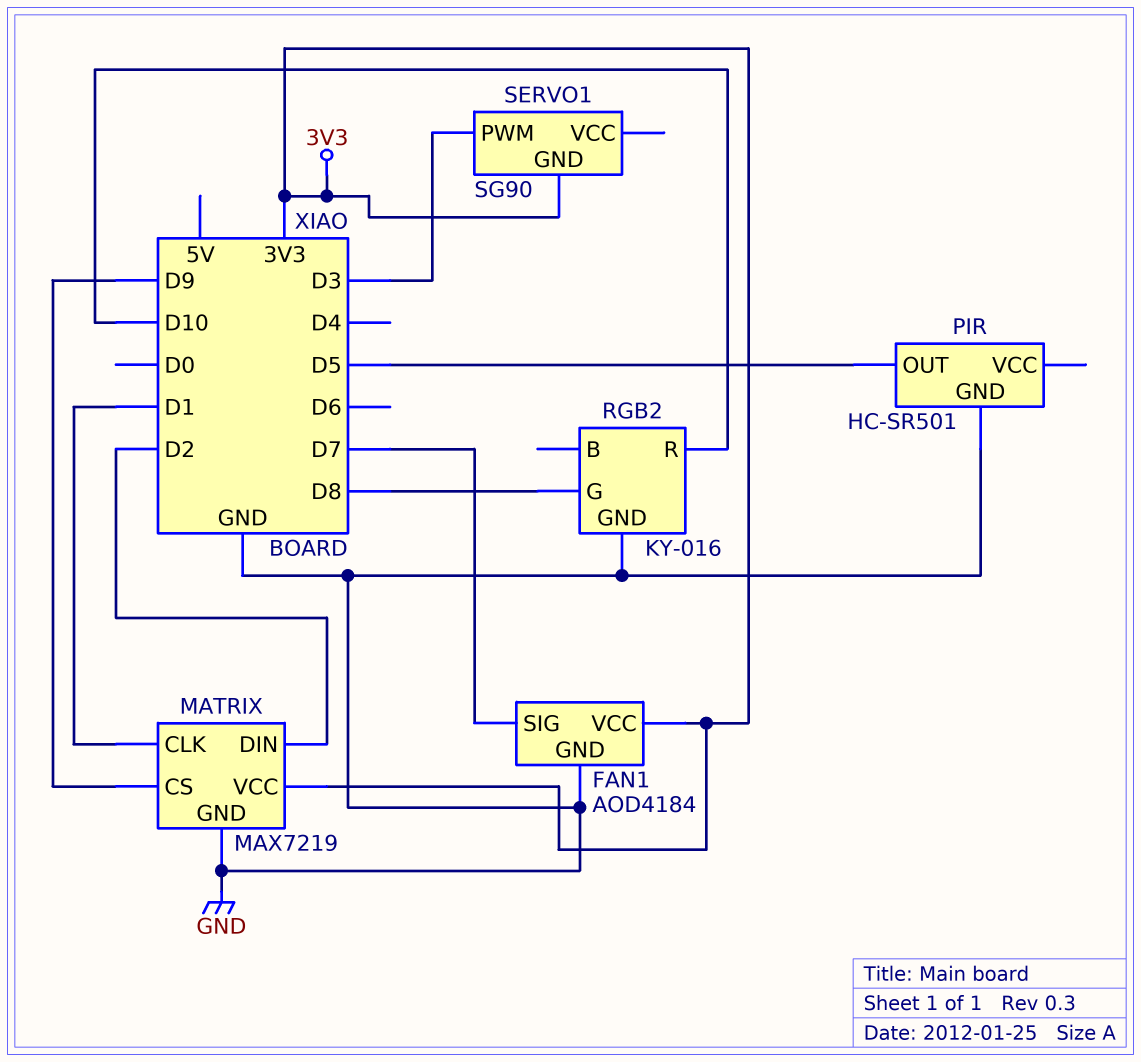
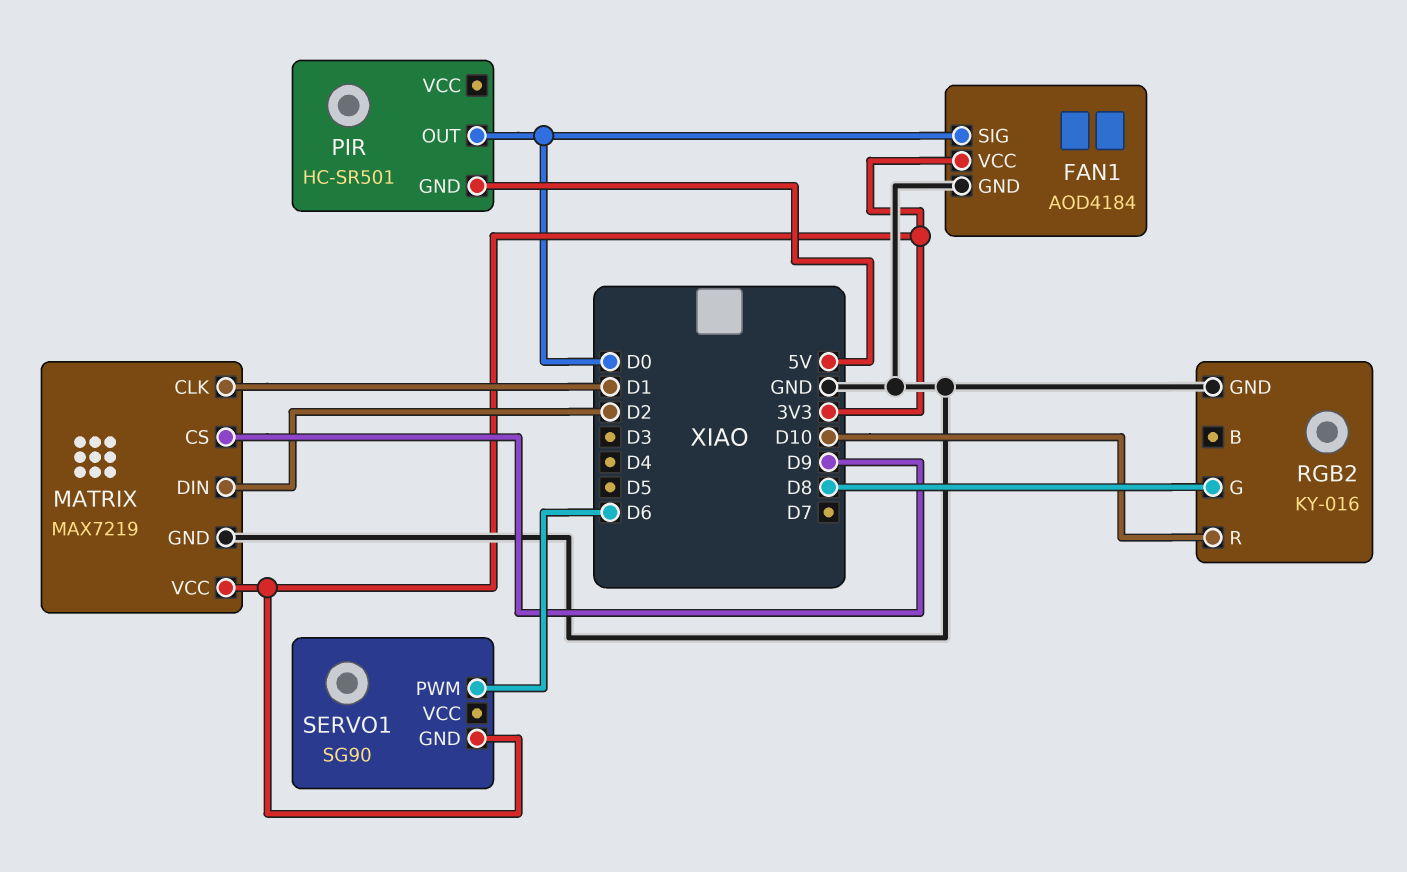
FAN1 pin SIG: D7 -> D0
PIR pin GND: GND -> 5V
PIR pin OUT: D5 -> D0
SERVO1 pin PWM: D3 -> D6

